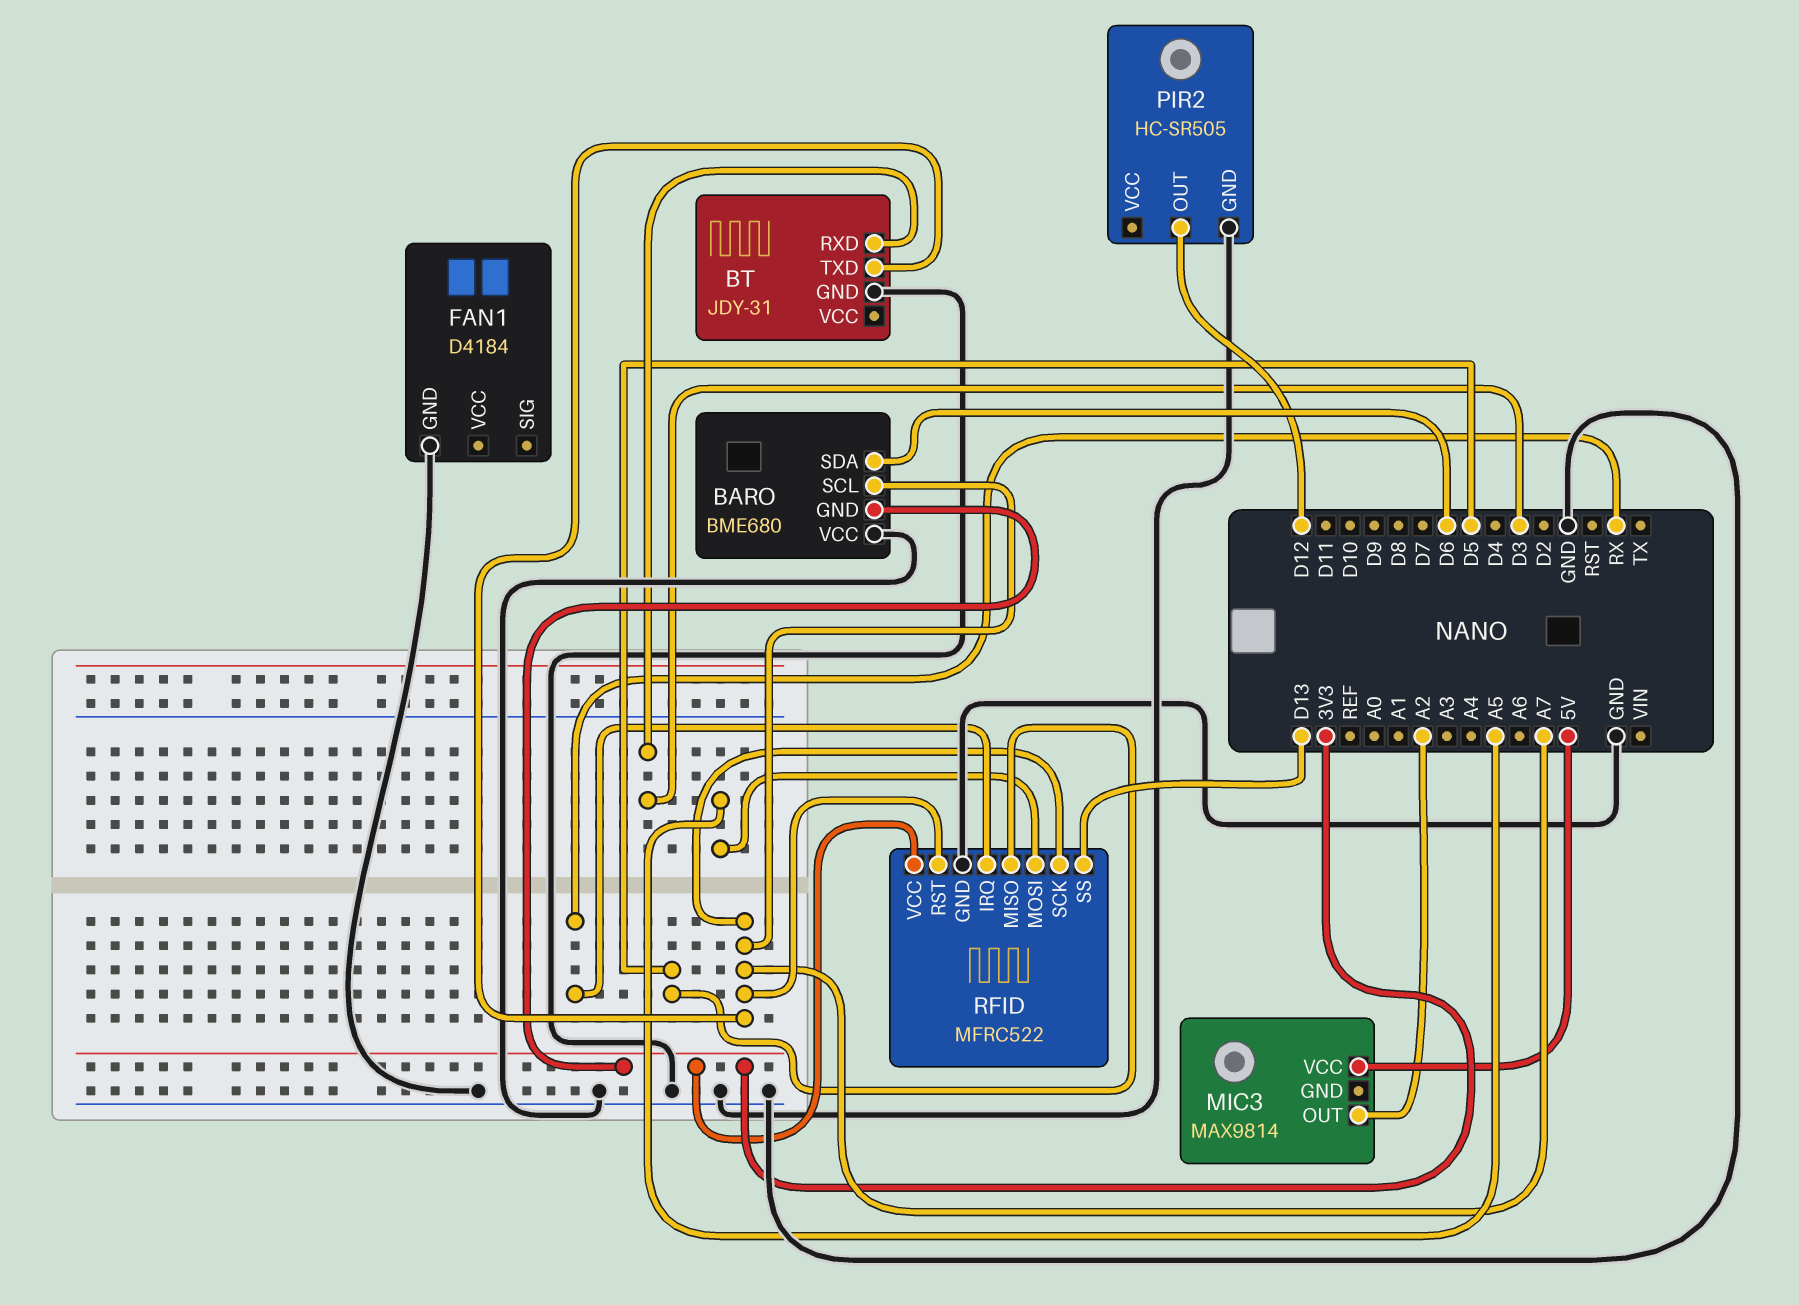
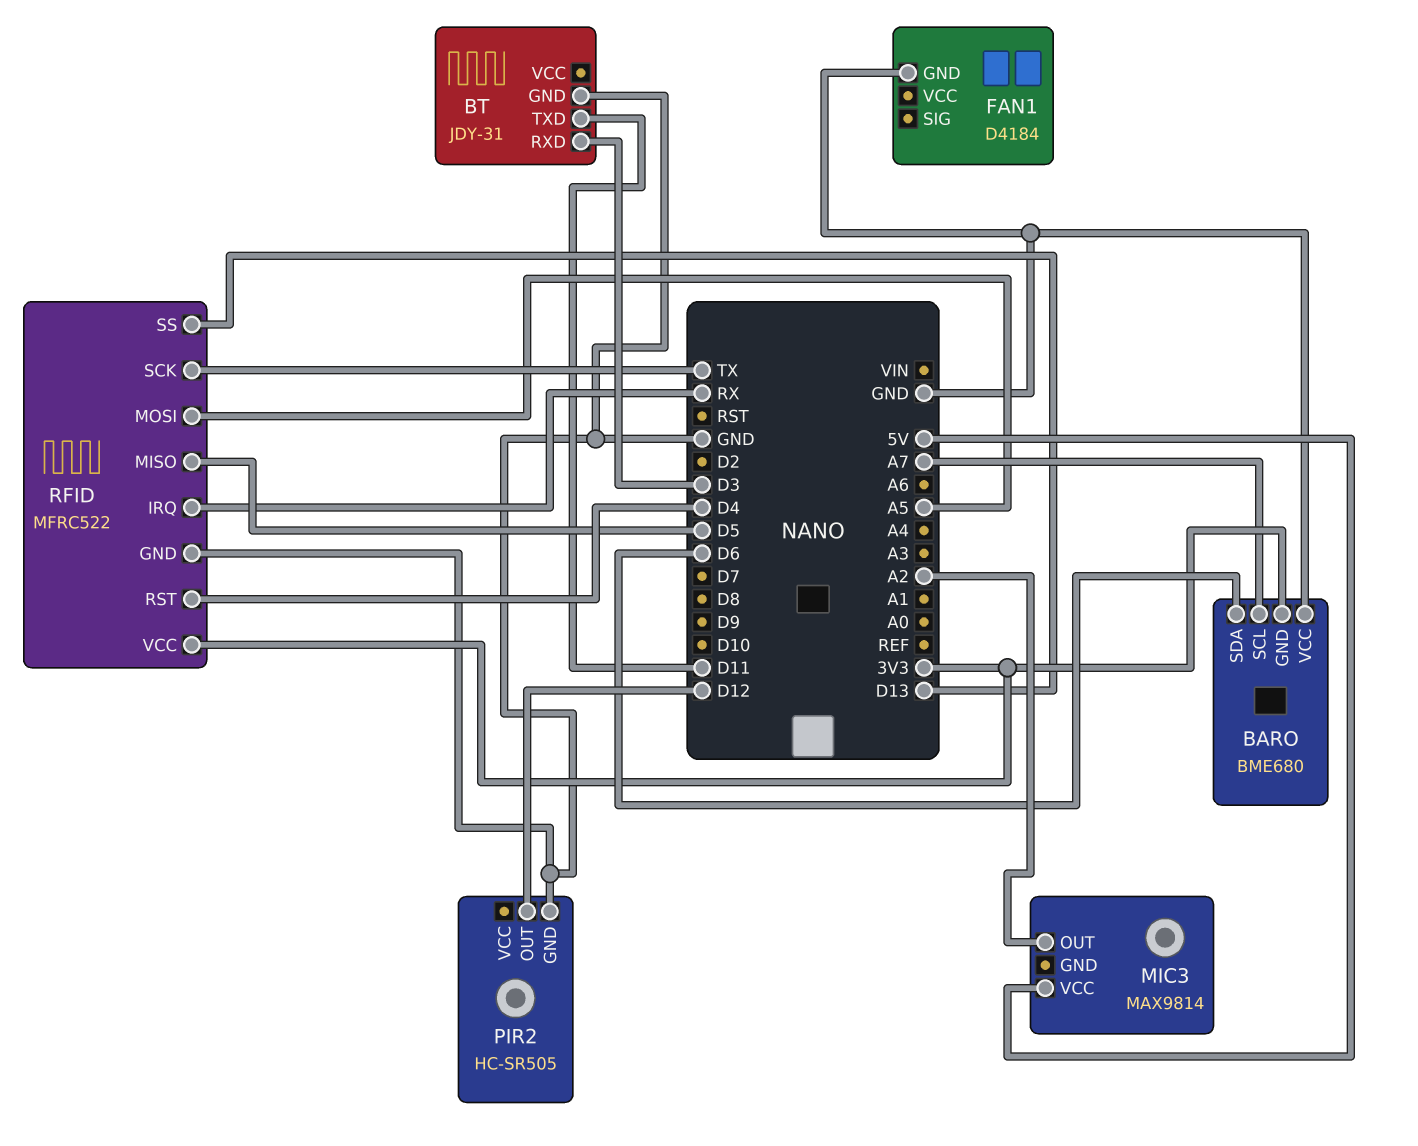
BT pin TXD: A7 -> D11
RFID pin RST: A7 -> D4
RFID pin SCK: A7 -> TX

